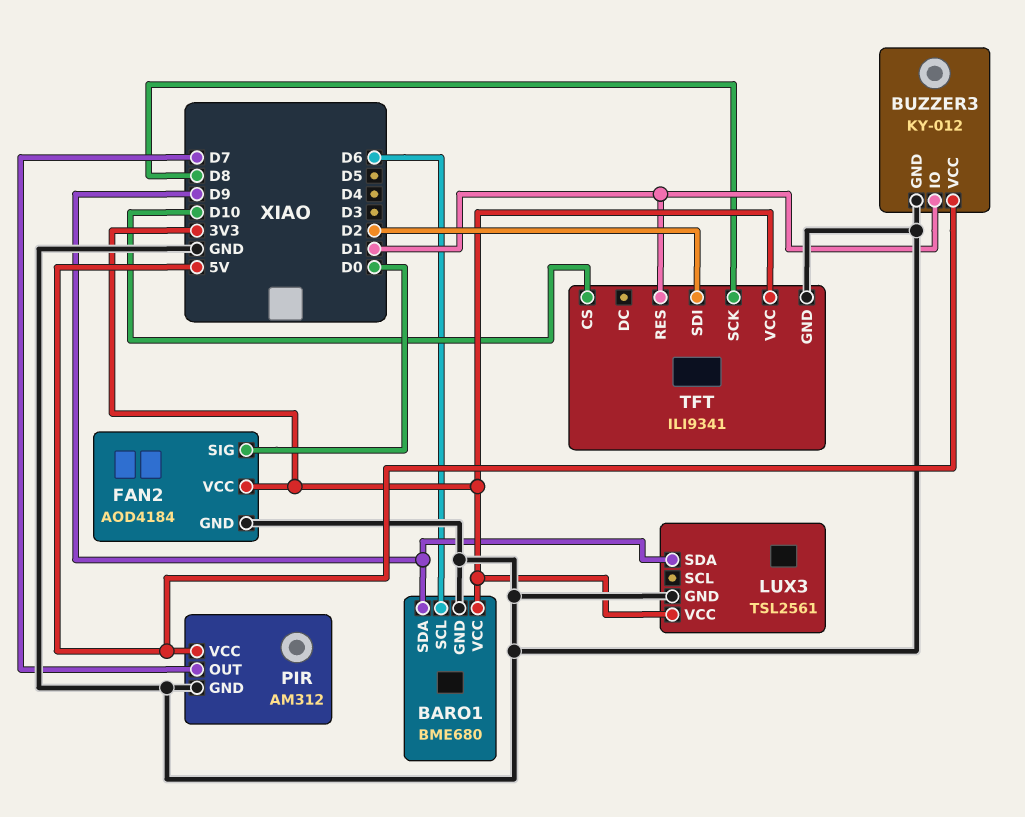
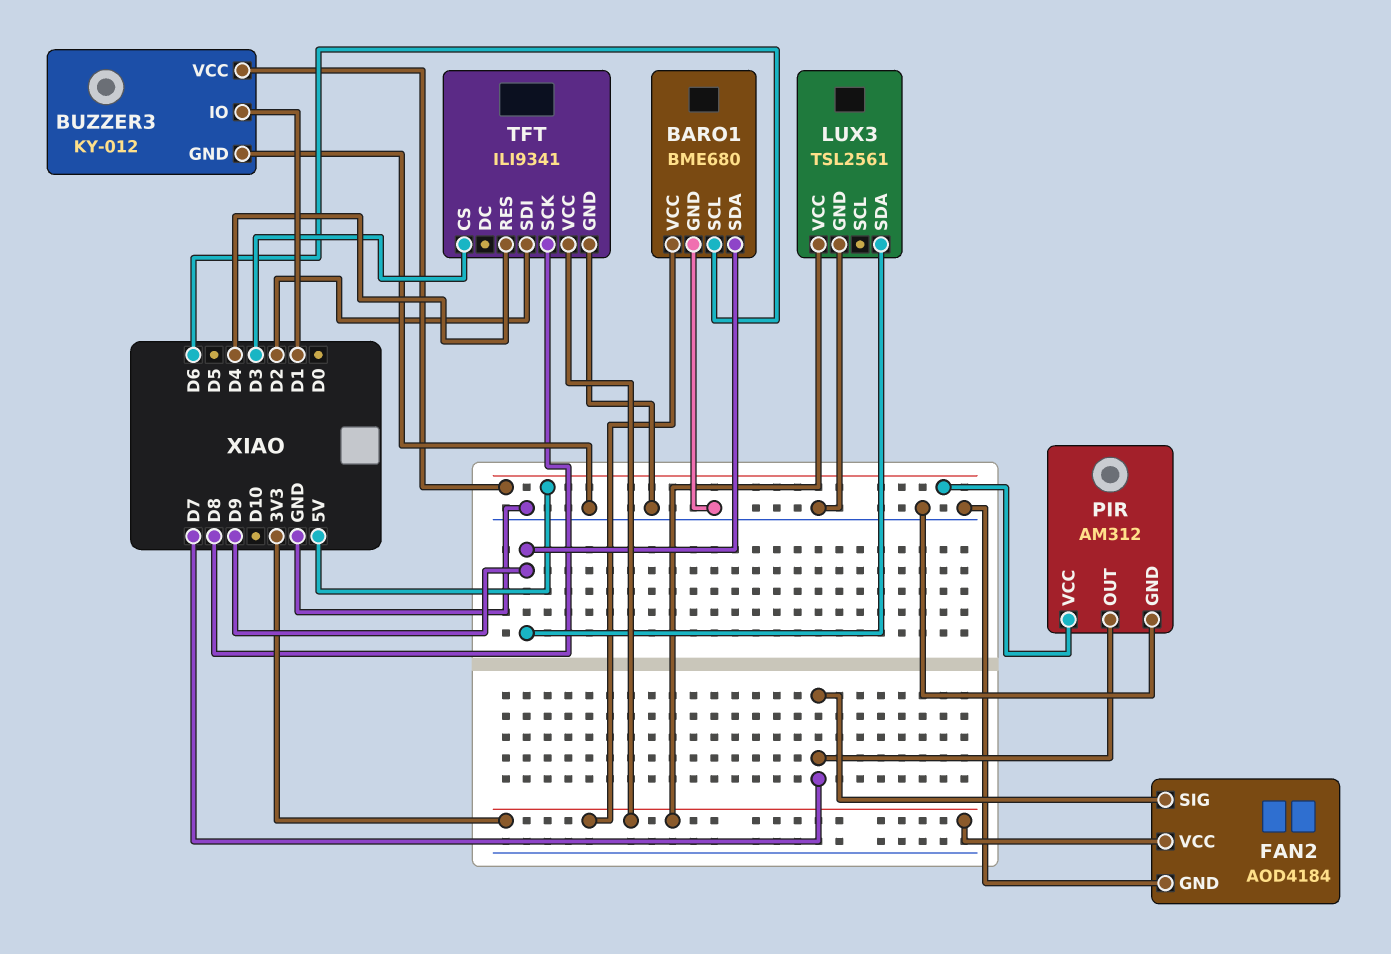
FAN2 pin SIG: D0 -> D7
TFT pin CS: D10 -> D3
TFT pin RES: D1 -> D4

